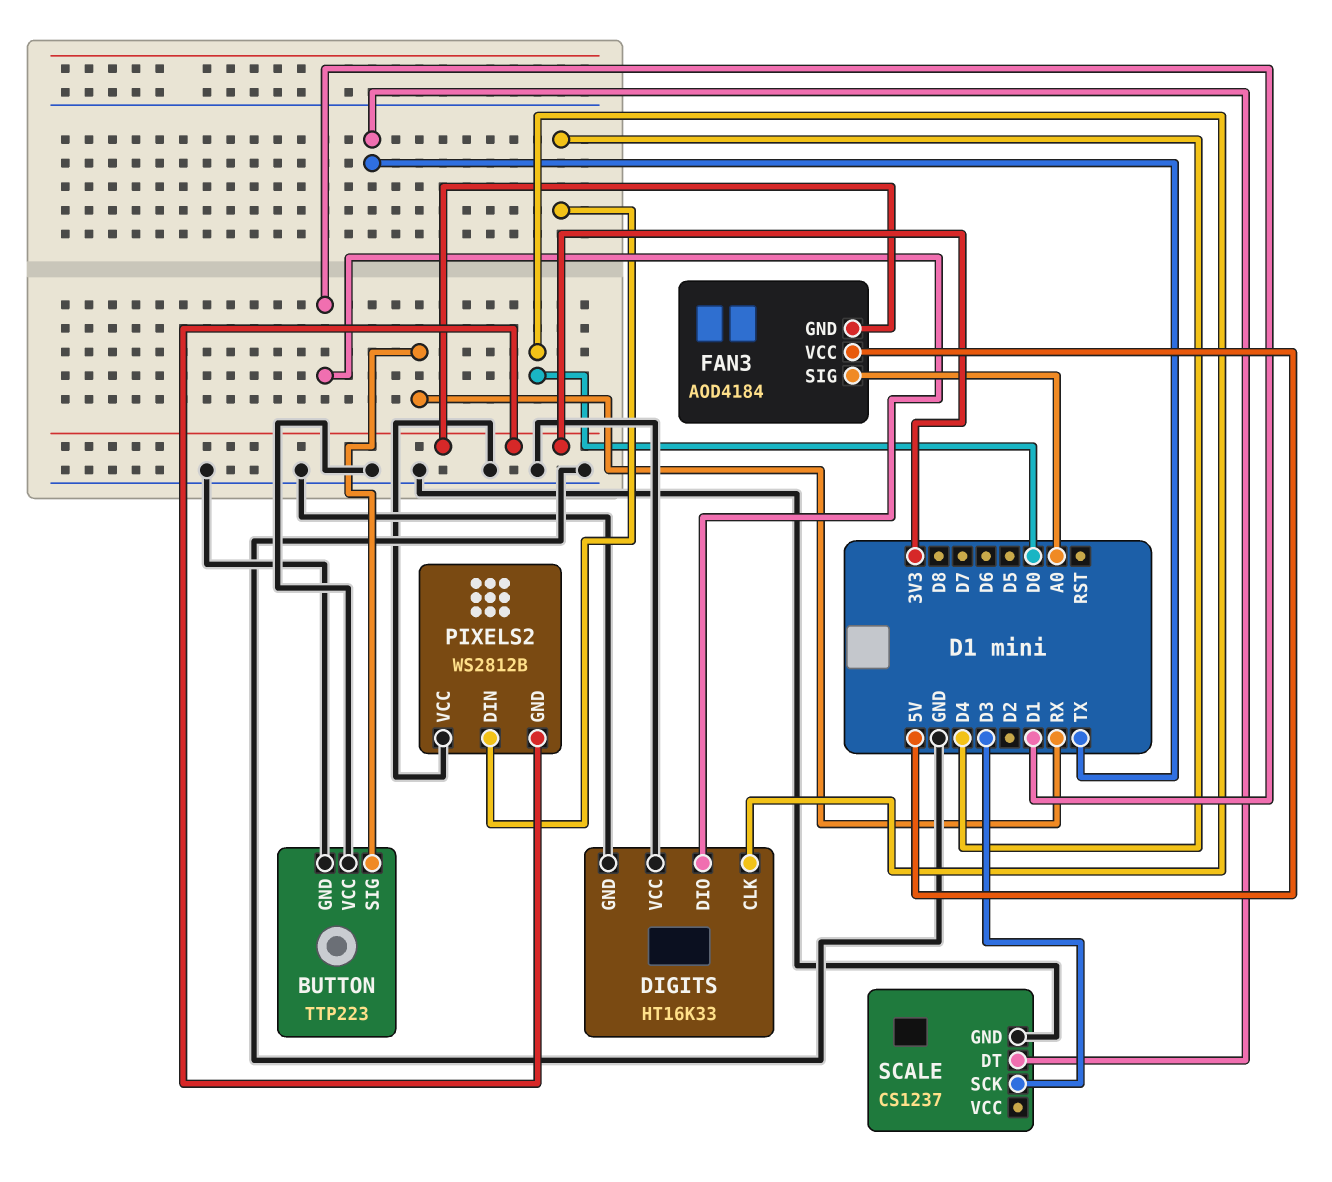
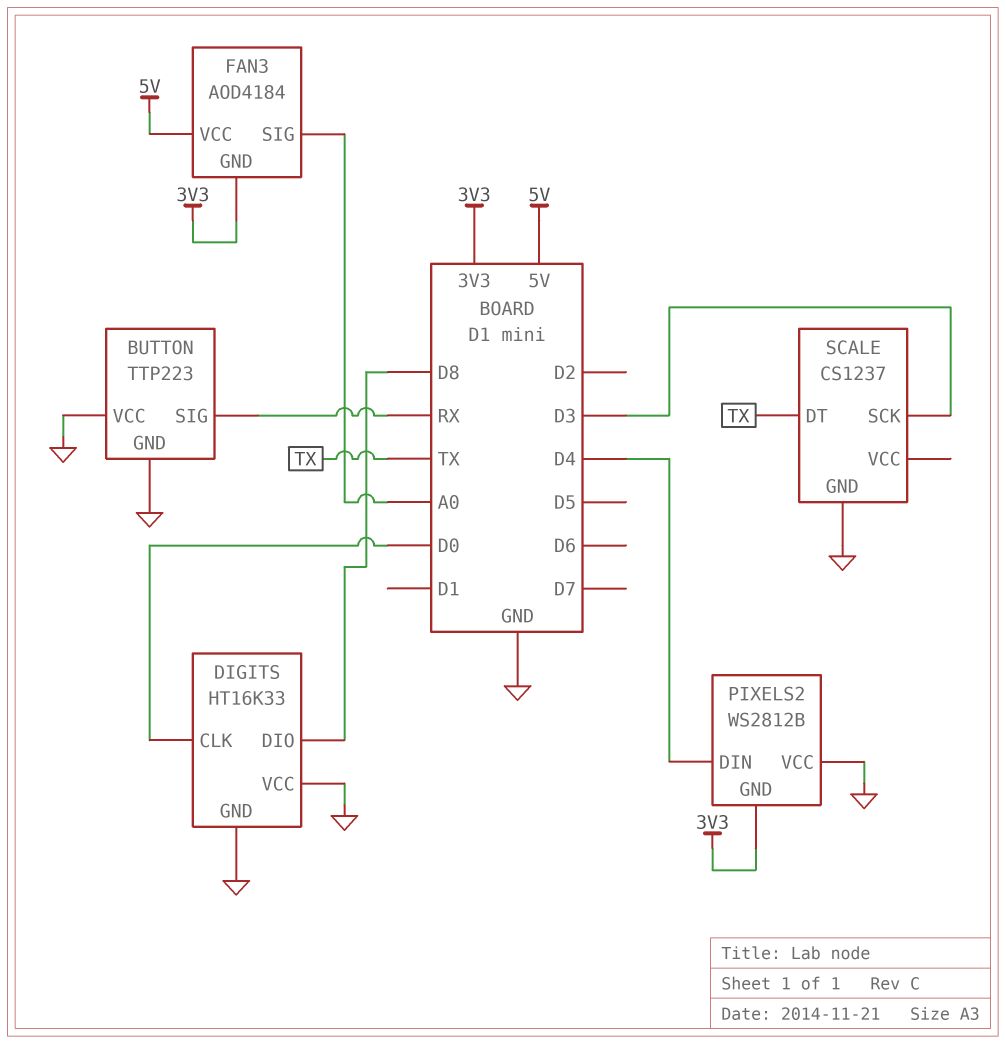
DIGITS pin DIO: D1 -> D8

